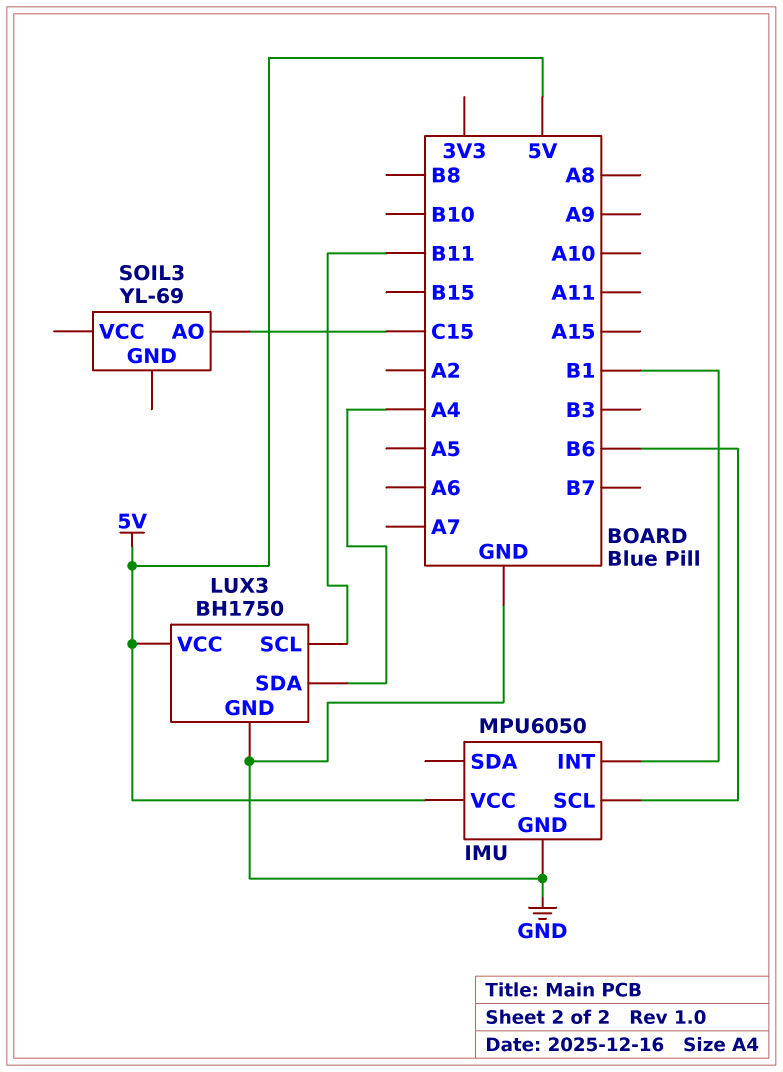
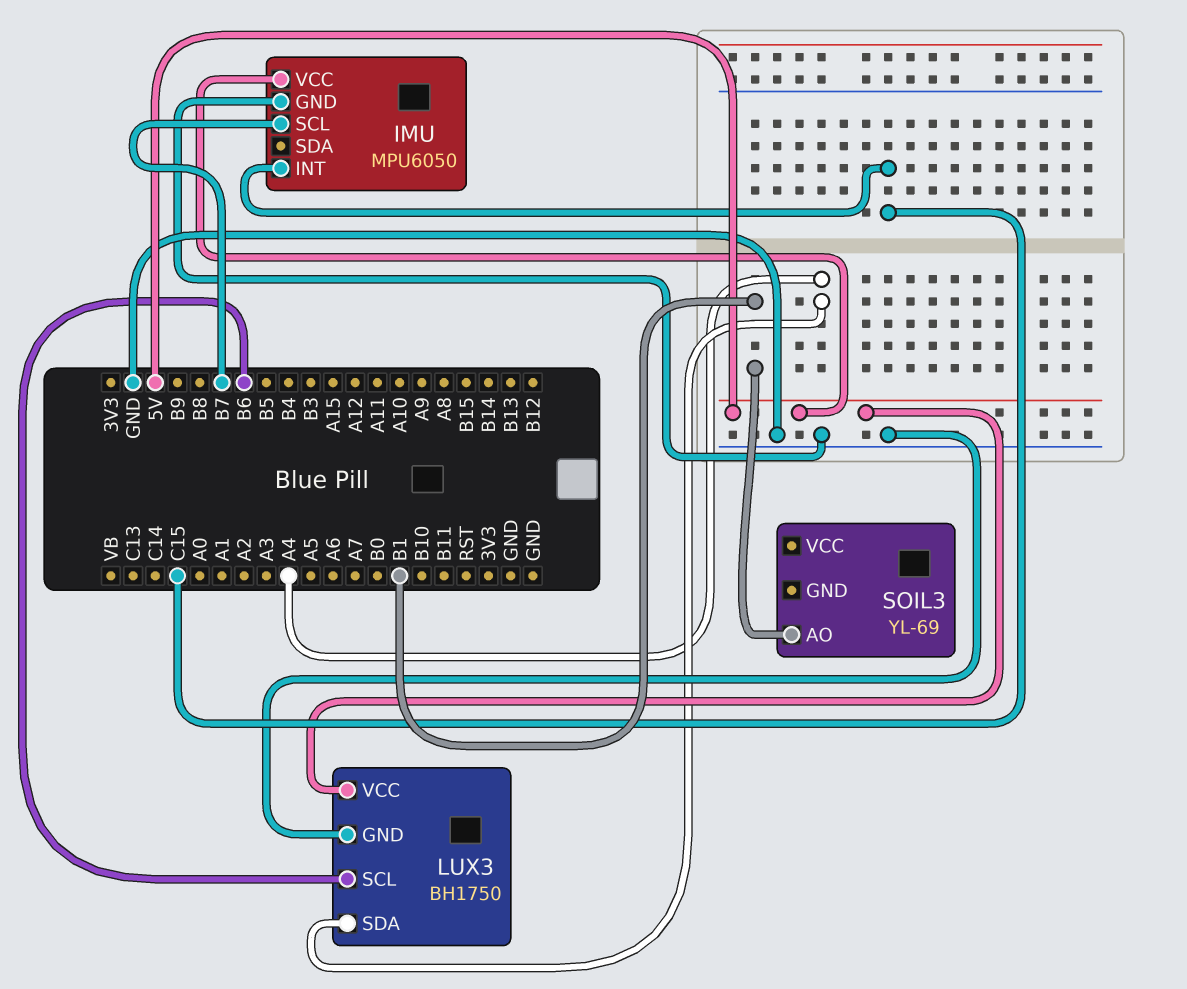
IMU pin INT: B1 -> C15
IMU pin SCL: B6 -> B7
LUX3 pin SCL: B11 -> B6
SOIL3 pin AO: C15 -> B1

